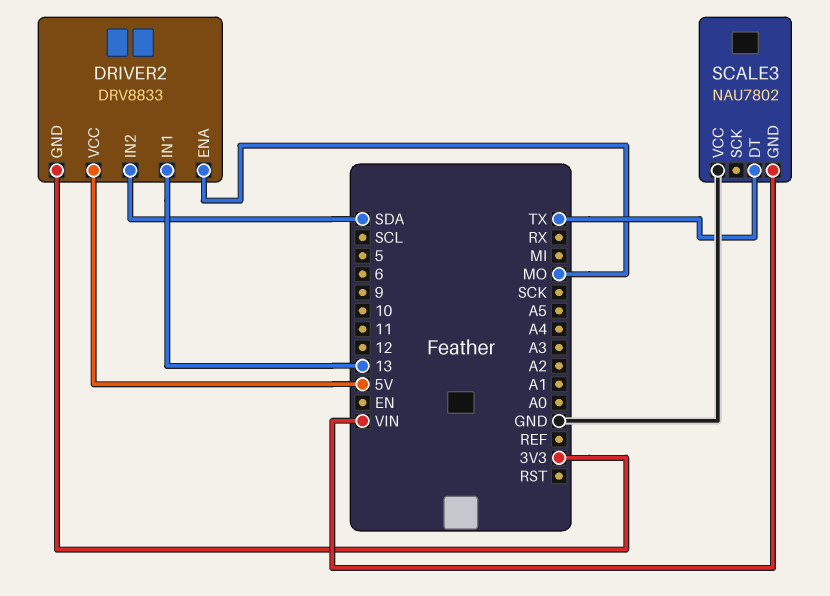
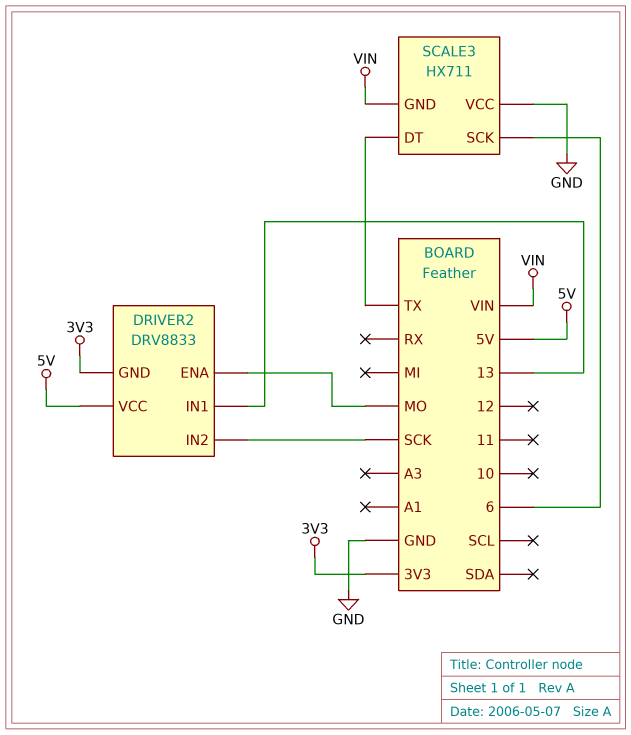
DRIVER2 pin IN2: SDA -> SCK
SCALE3: NAU7802 -> HX711
SCALE3 pin SCK: none -> 6

